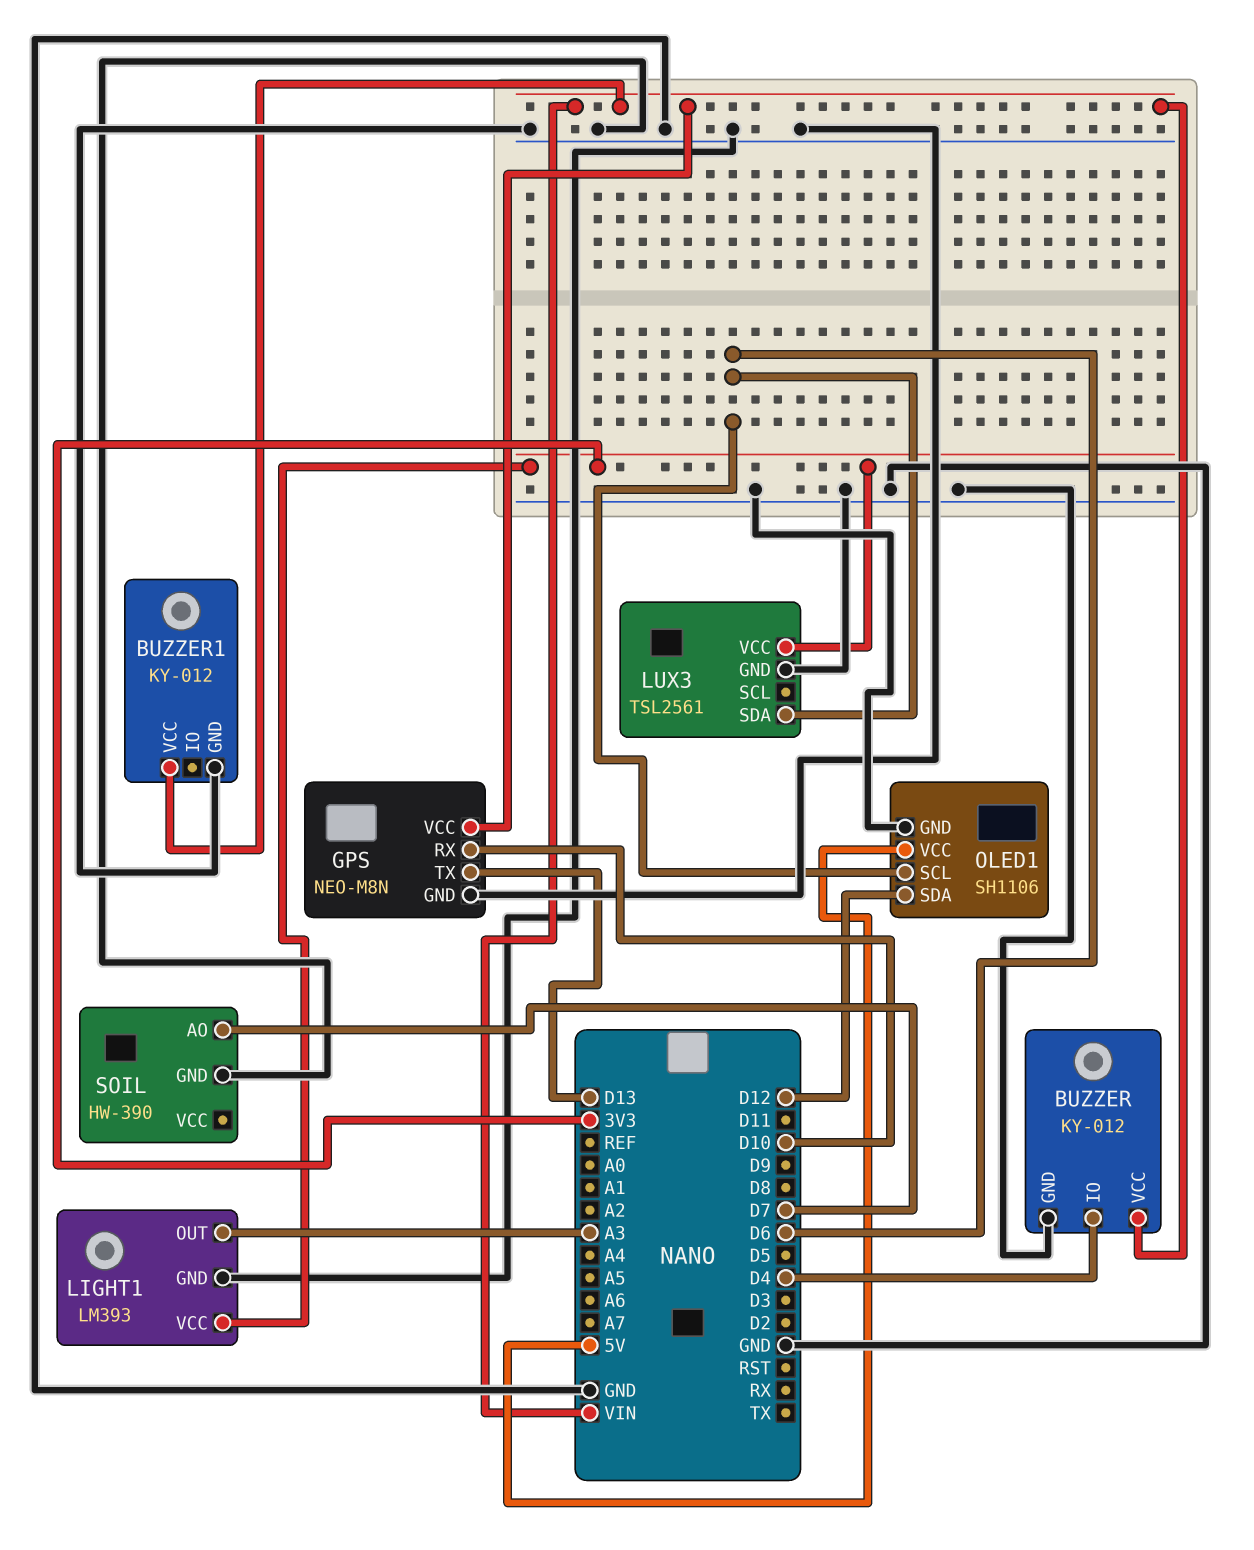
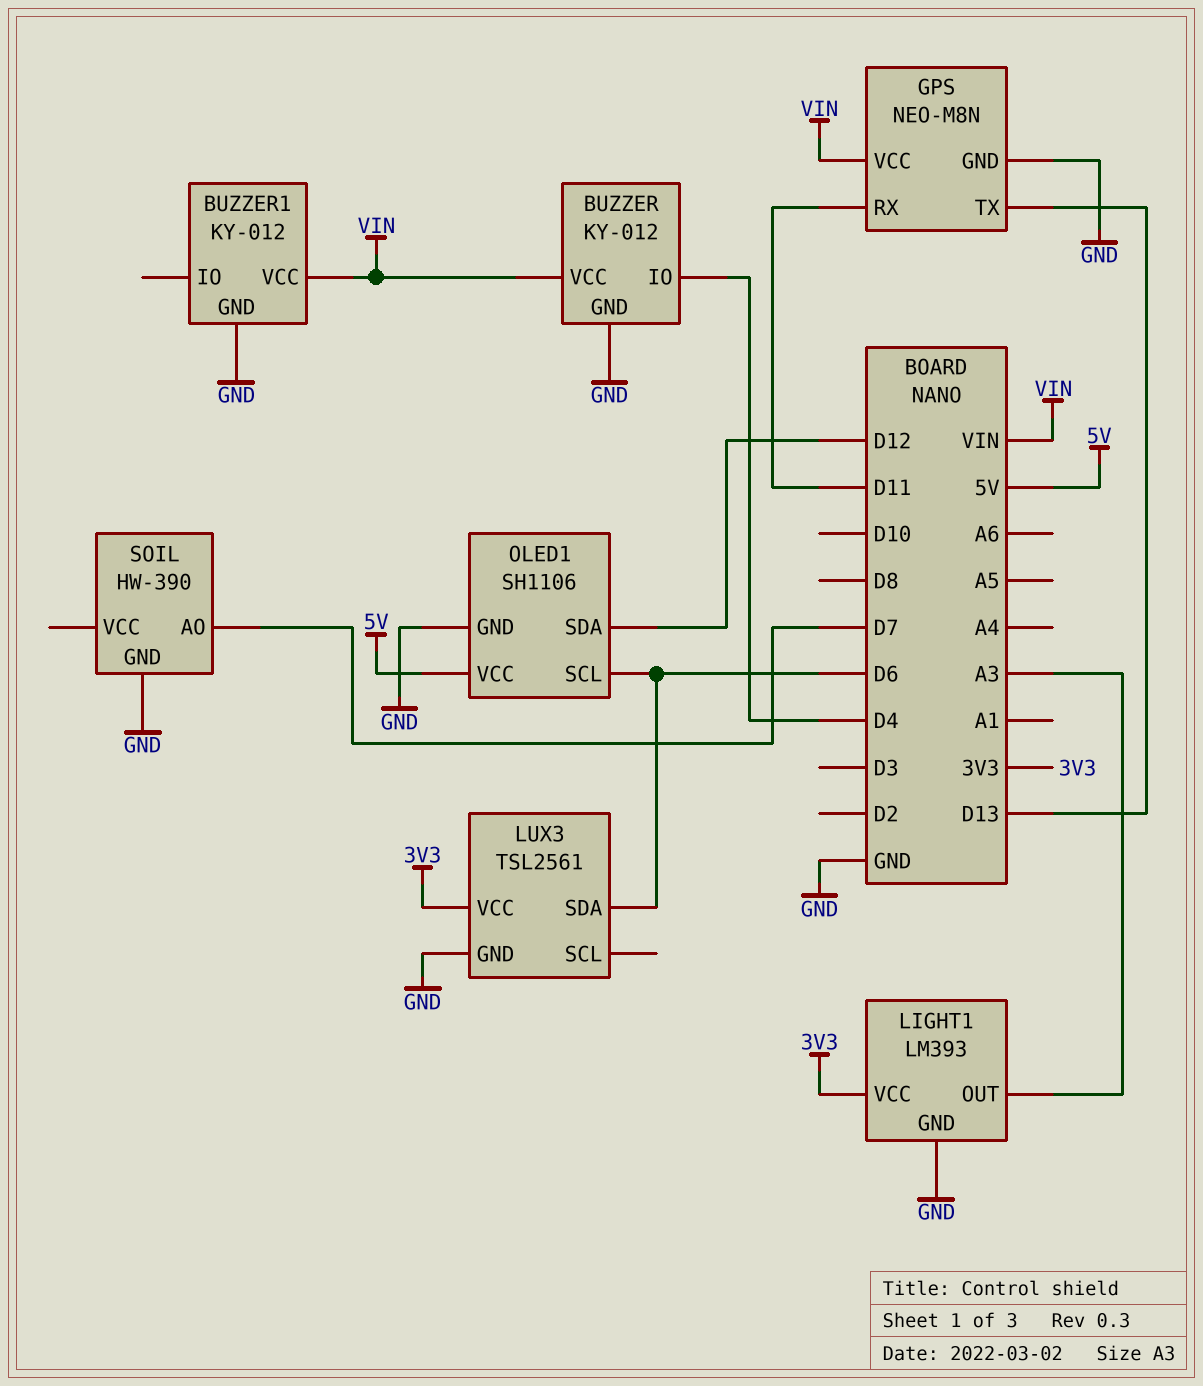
GPS pin RX: D10 -> D11

